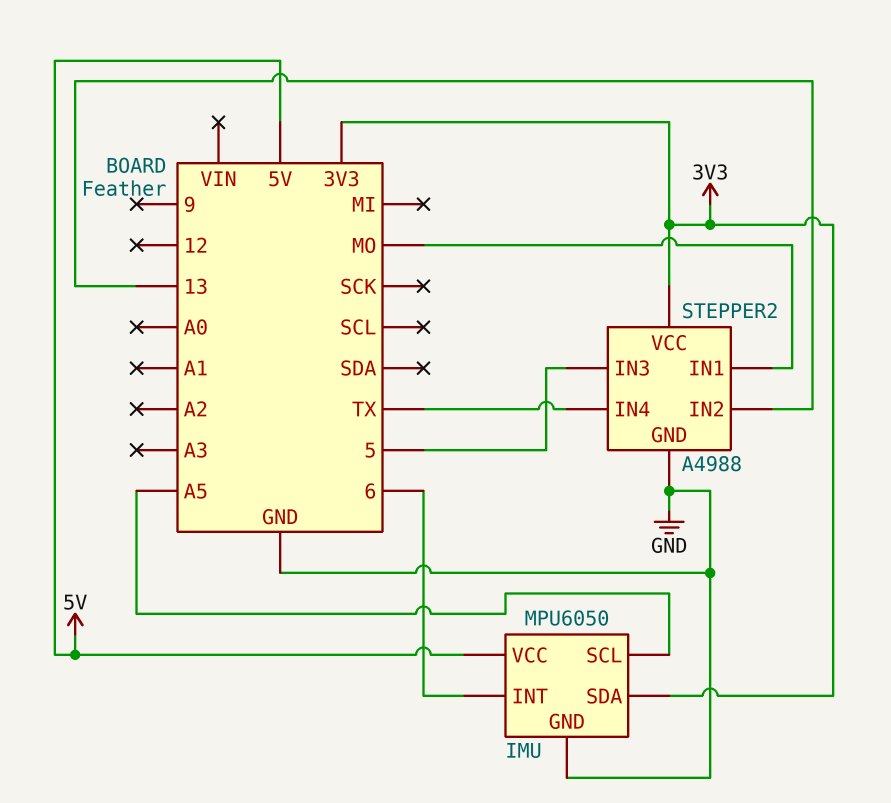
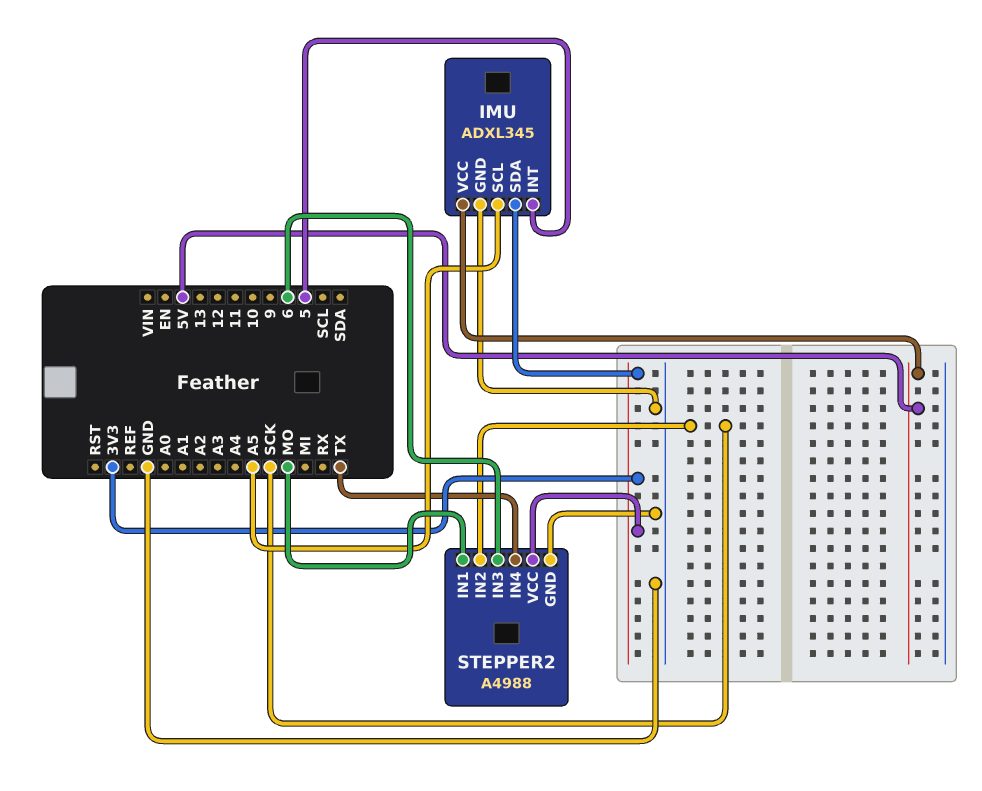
IMU: MPU6050 -> ADXL345
IMU pin INT: 6 -> 5
STEPPER2 pin IN2: 13 -> SCK
STEPPER2 pin IN3: 5 -> 6

